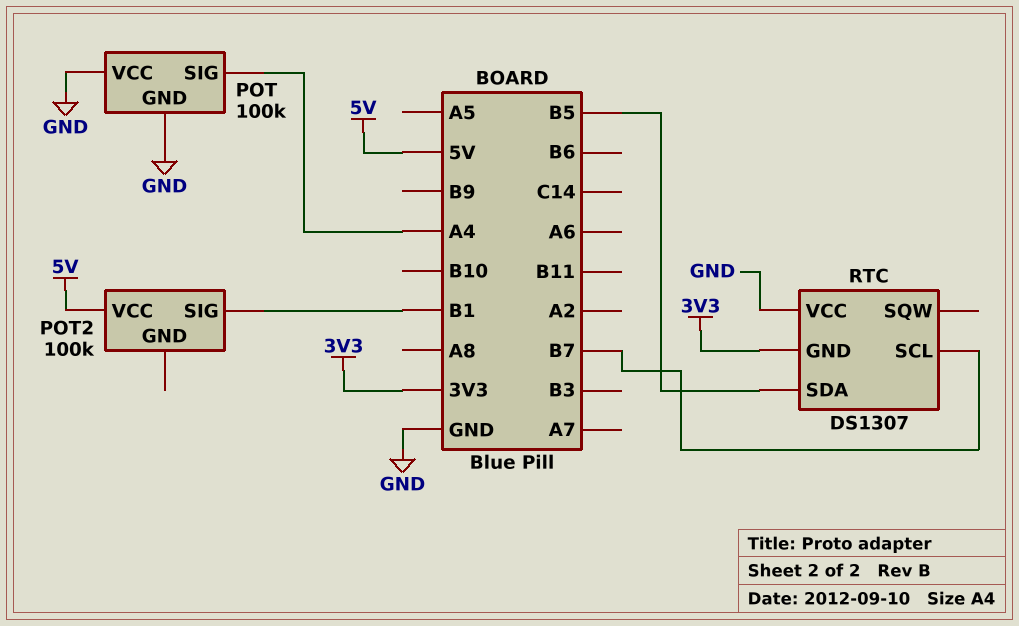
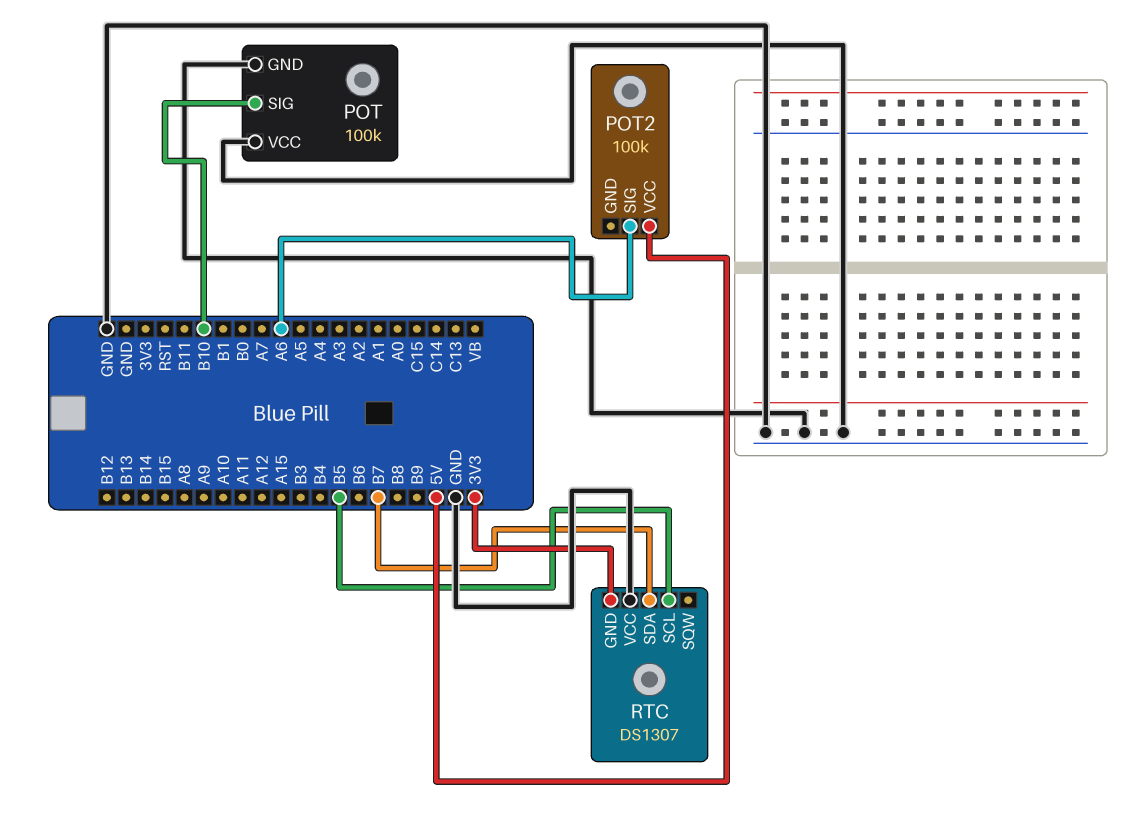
POT pin SIG: A4 -> B10
POT2 pin SIG: B1 -> A6
RTC pin SCL: B7 -> B5
RTC pin SDA: B5 -> B7

